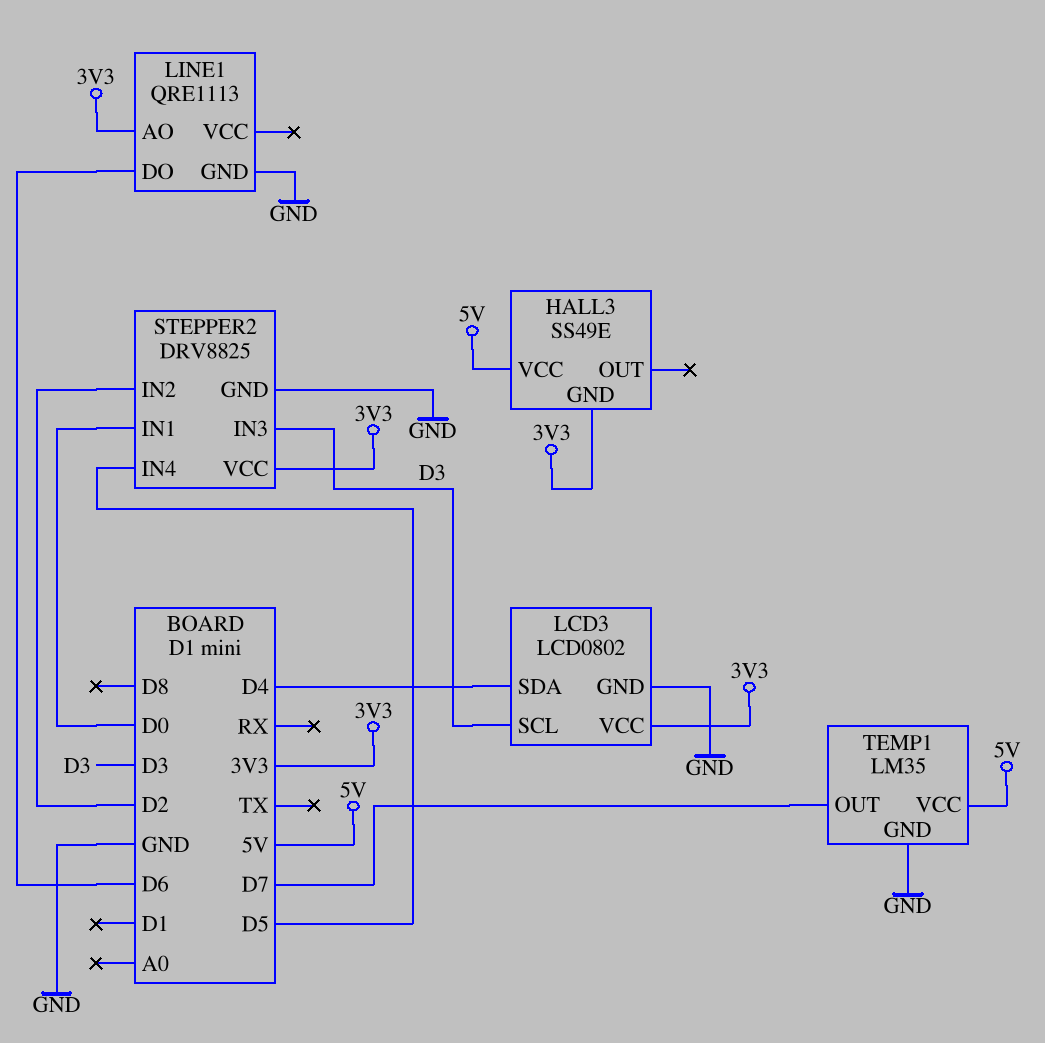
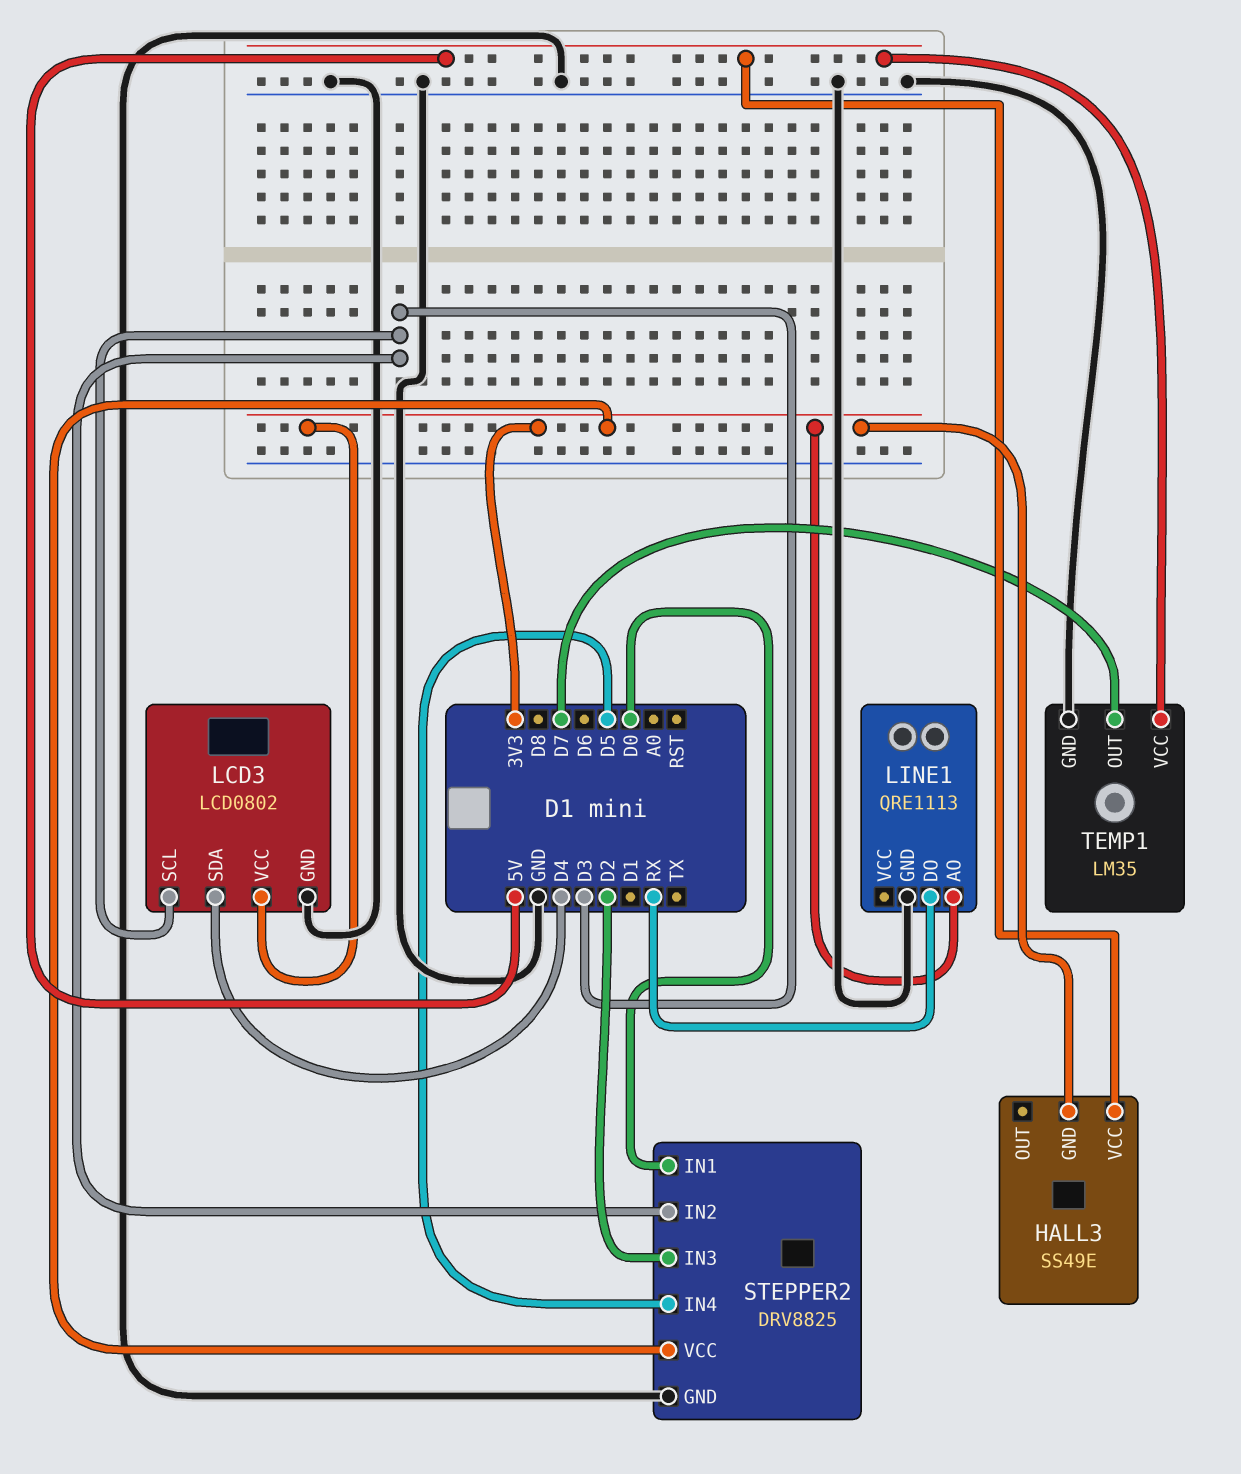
LINE1 pin DO: D6 -> RX
STEPPER2 pin IN2: D2 -> D3
STEPPER2 pin IN3: D3 -> D2

